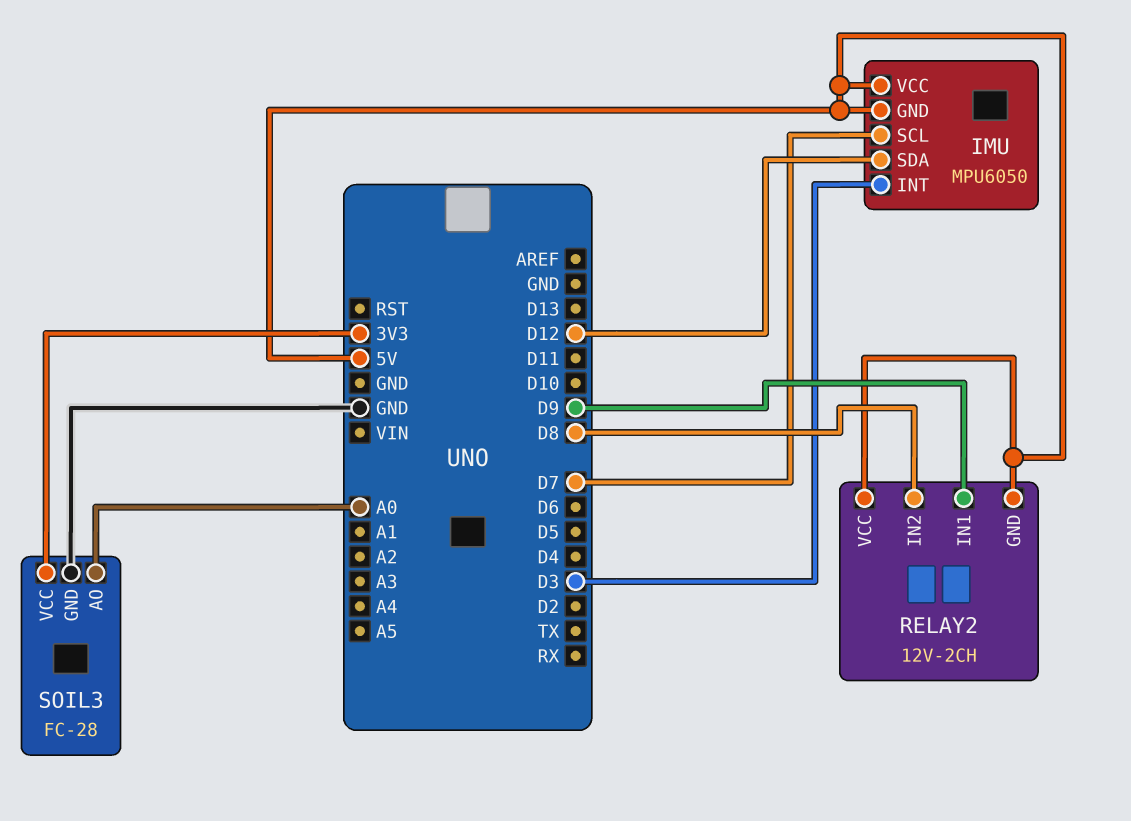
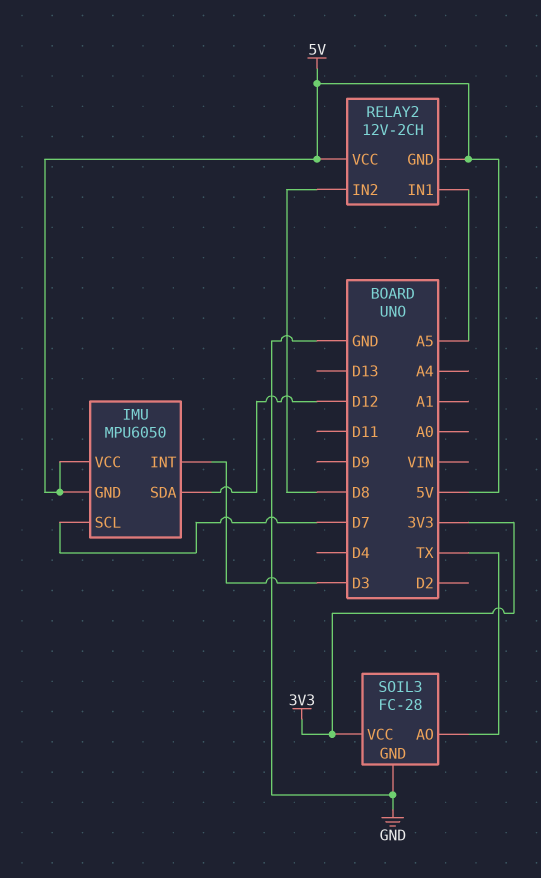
RELAY2 pin IN1: D9 -> A5
SOIL3 pin AO: A0 -> TX

